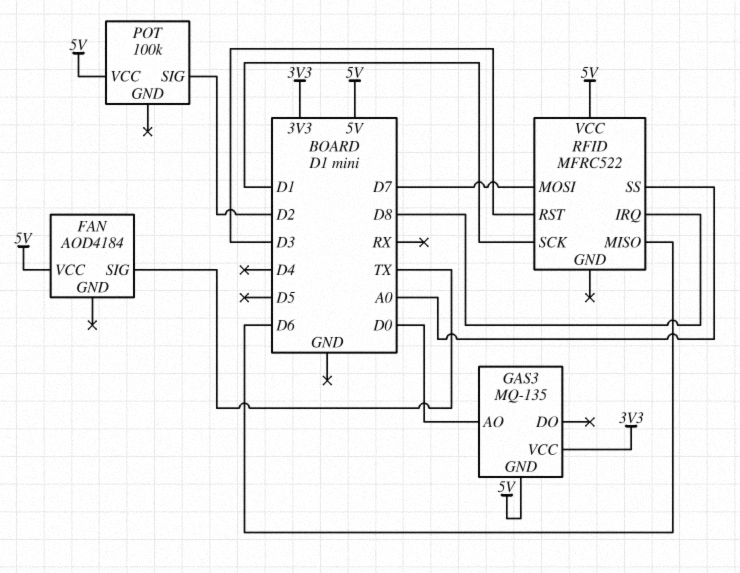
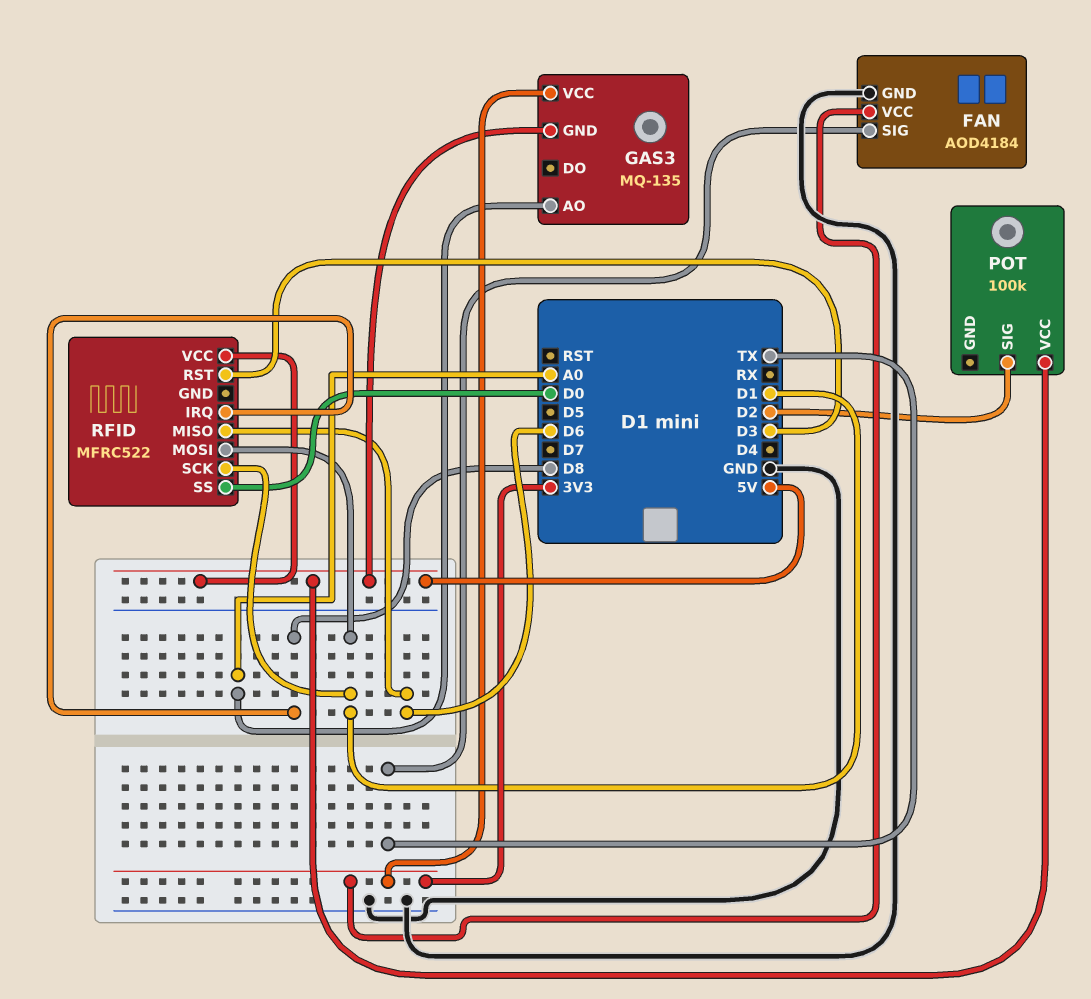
FAN pin GND: none -> GND
FAN pin VCC: 5V -> 3V3
GAS3 pin AO: D0 -> A0
RFID pin MOSI: D7 -> D1
RFID pin SS: A0 -> D0

